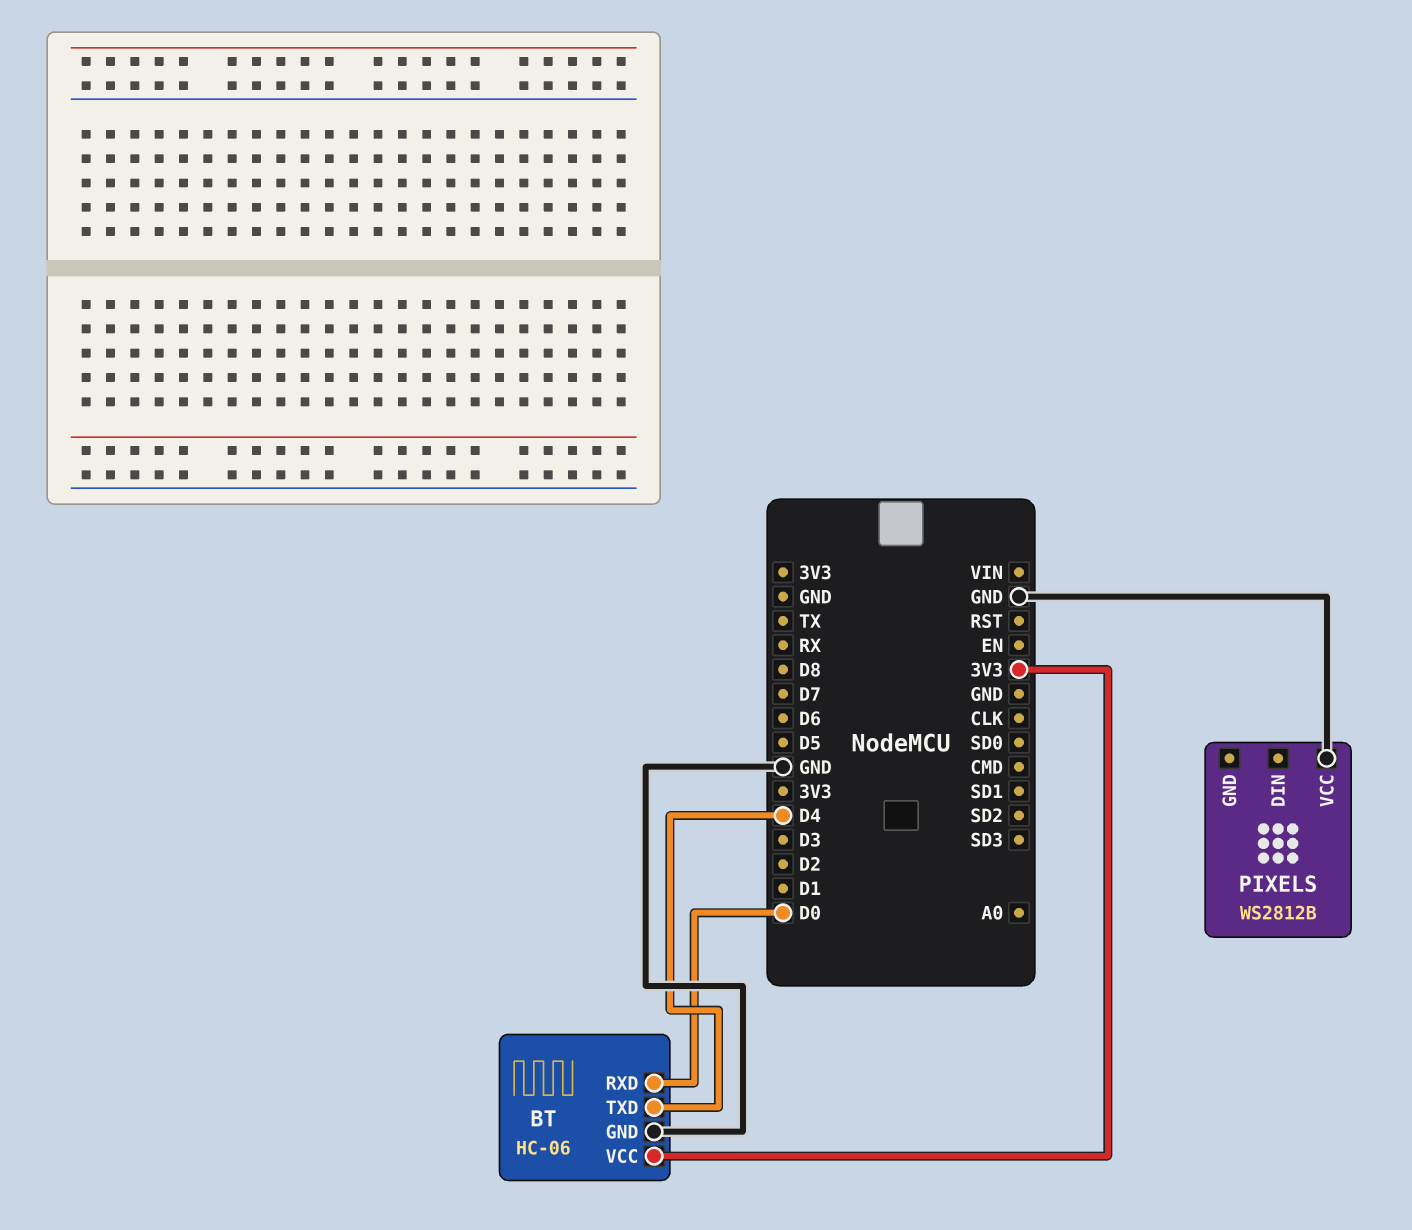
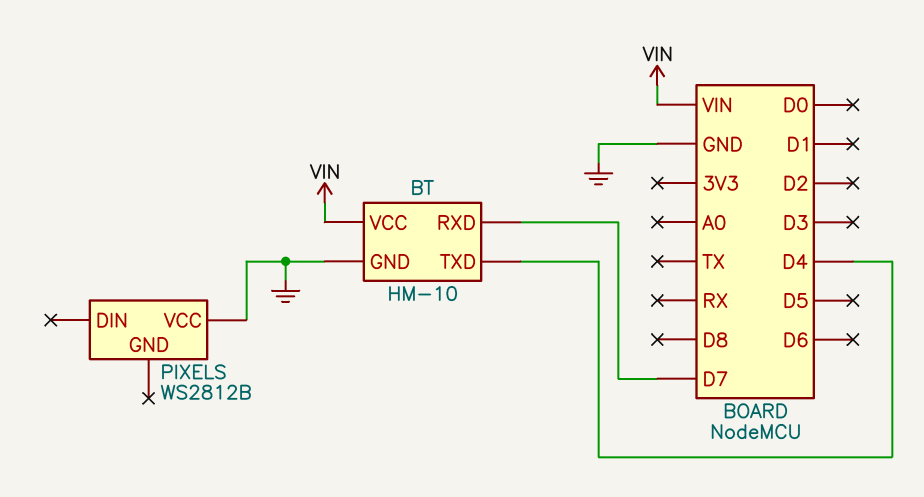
BT: HC-06 -> HM-10
BT pin RXD: D0 -> D7
BT pin VCC: 3V3 -> VIN

